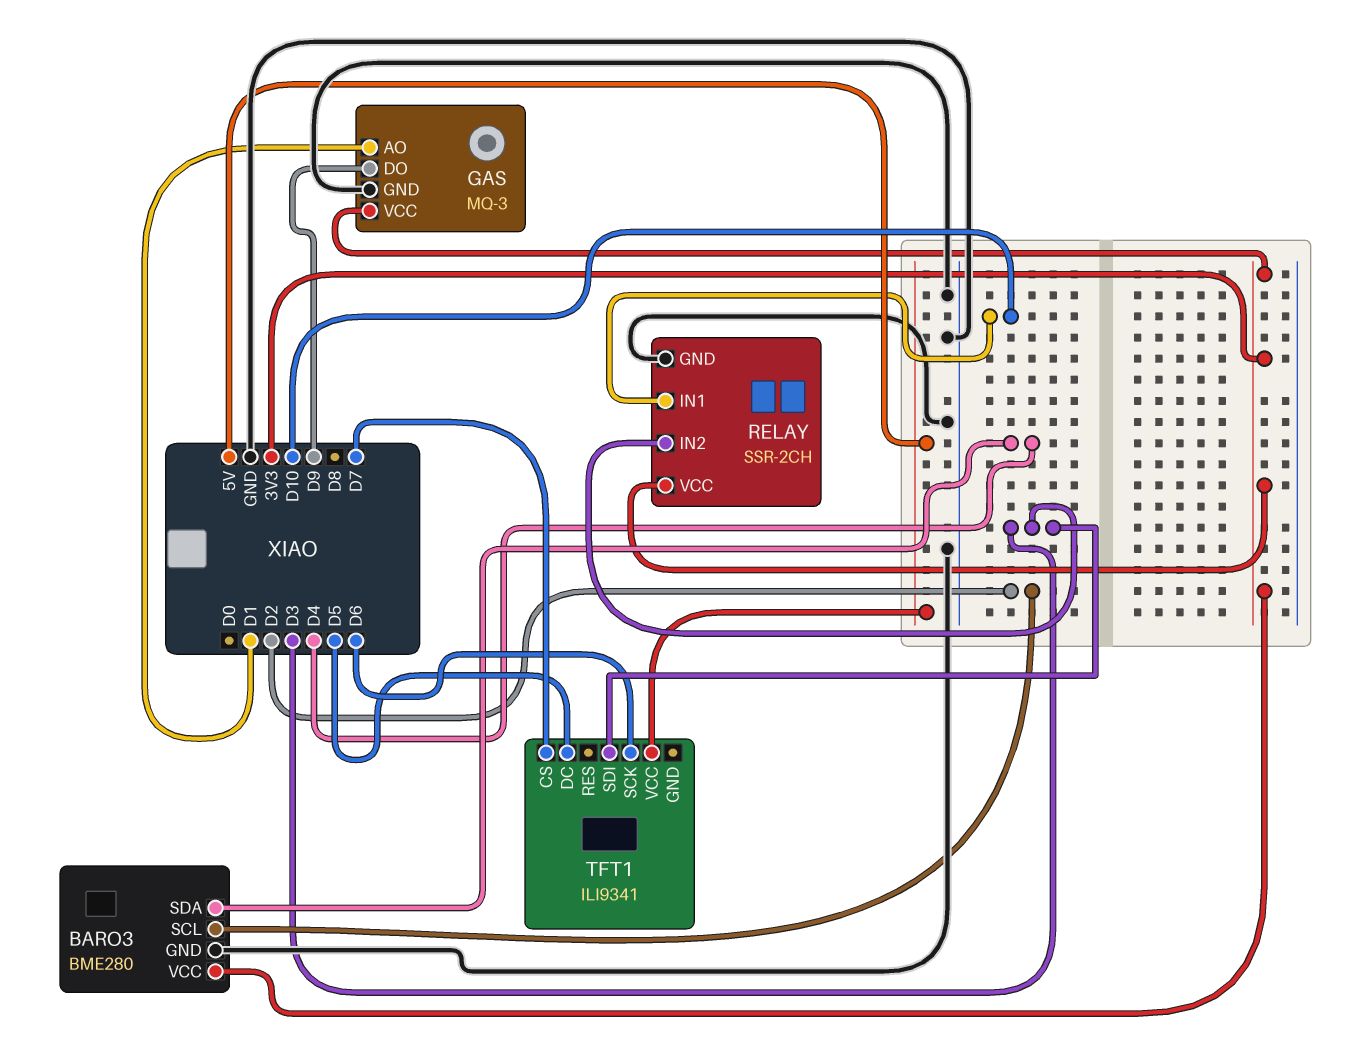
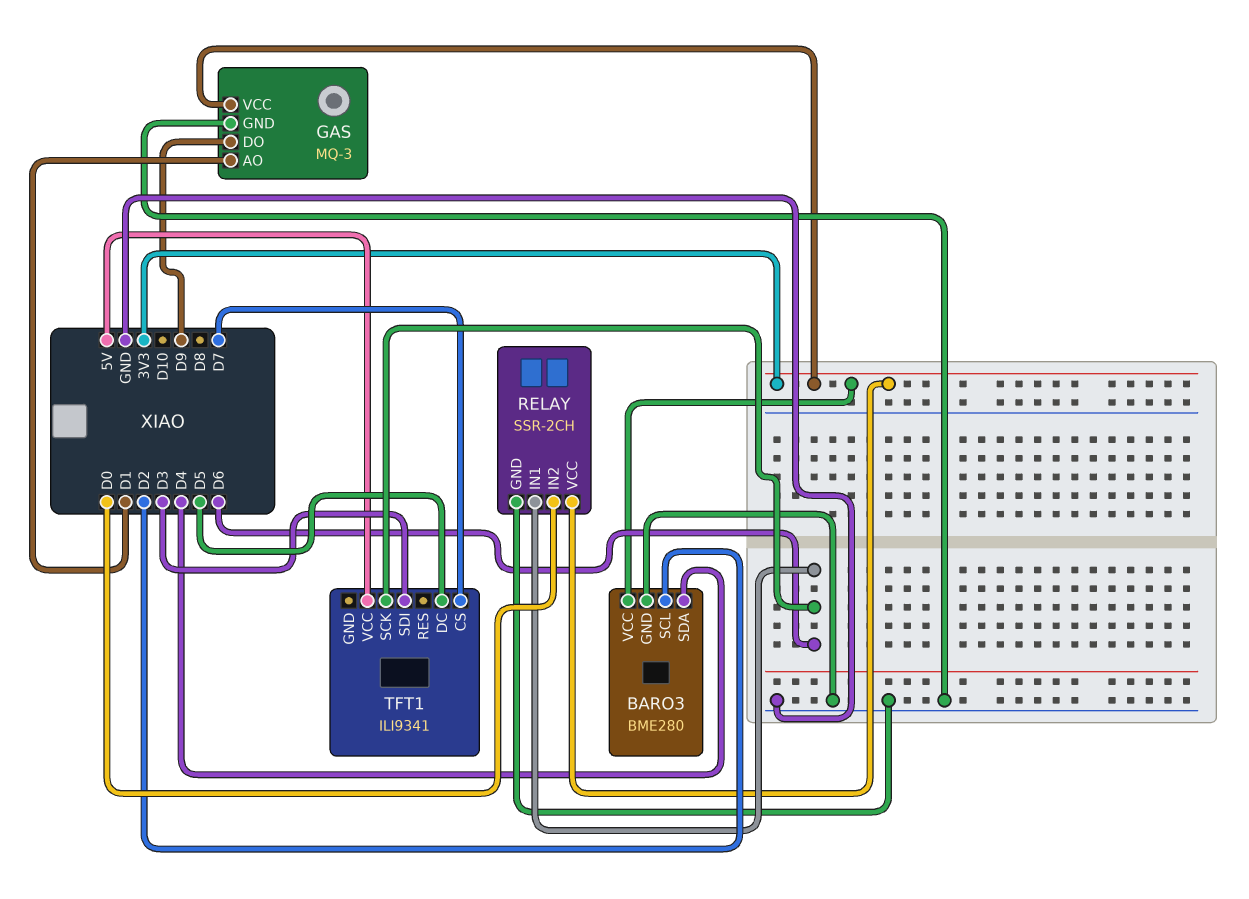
RELAY pin IN1: D10 -> D6
RELAY pin IN2: D3 -> D0

